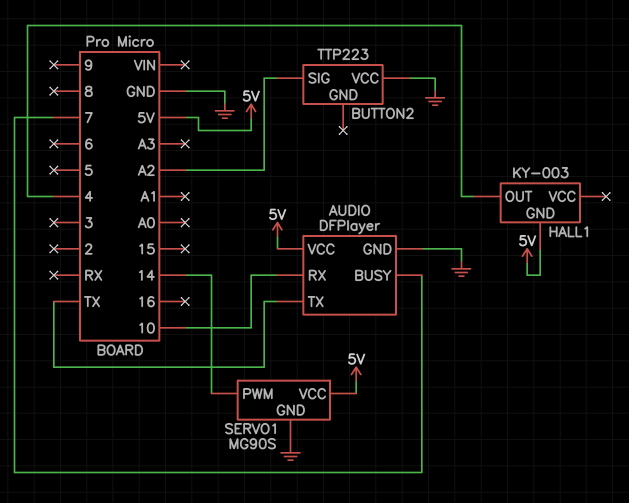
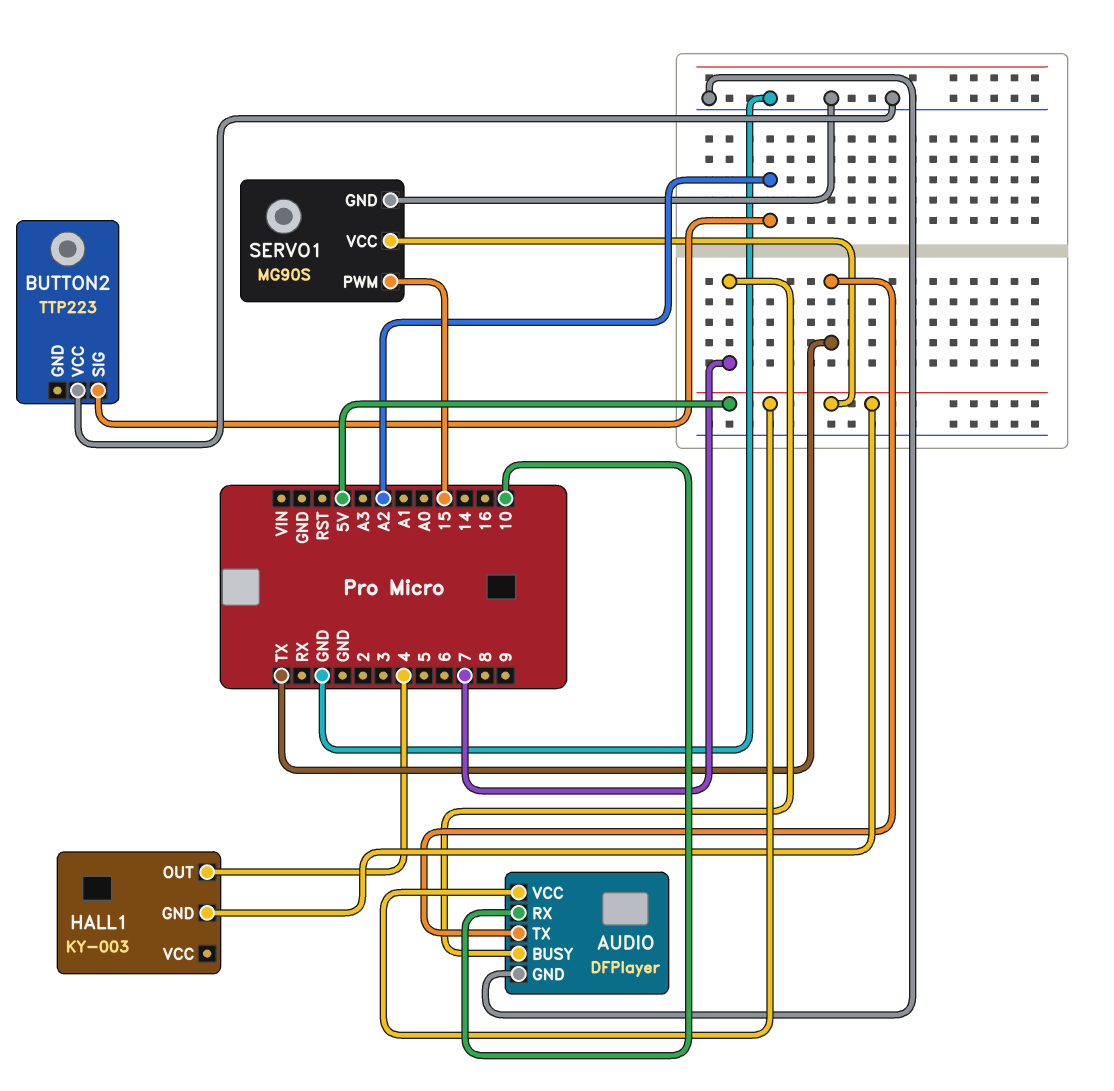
SERVO1 pin PWM: 14 -> 15

